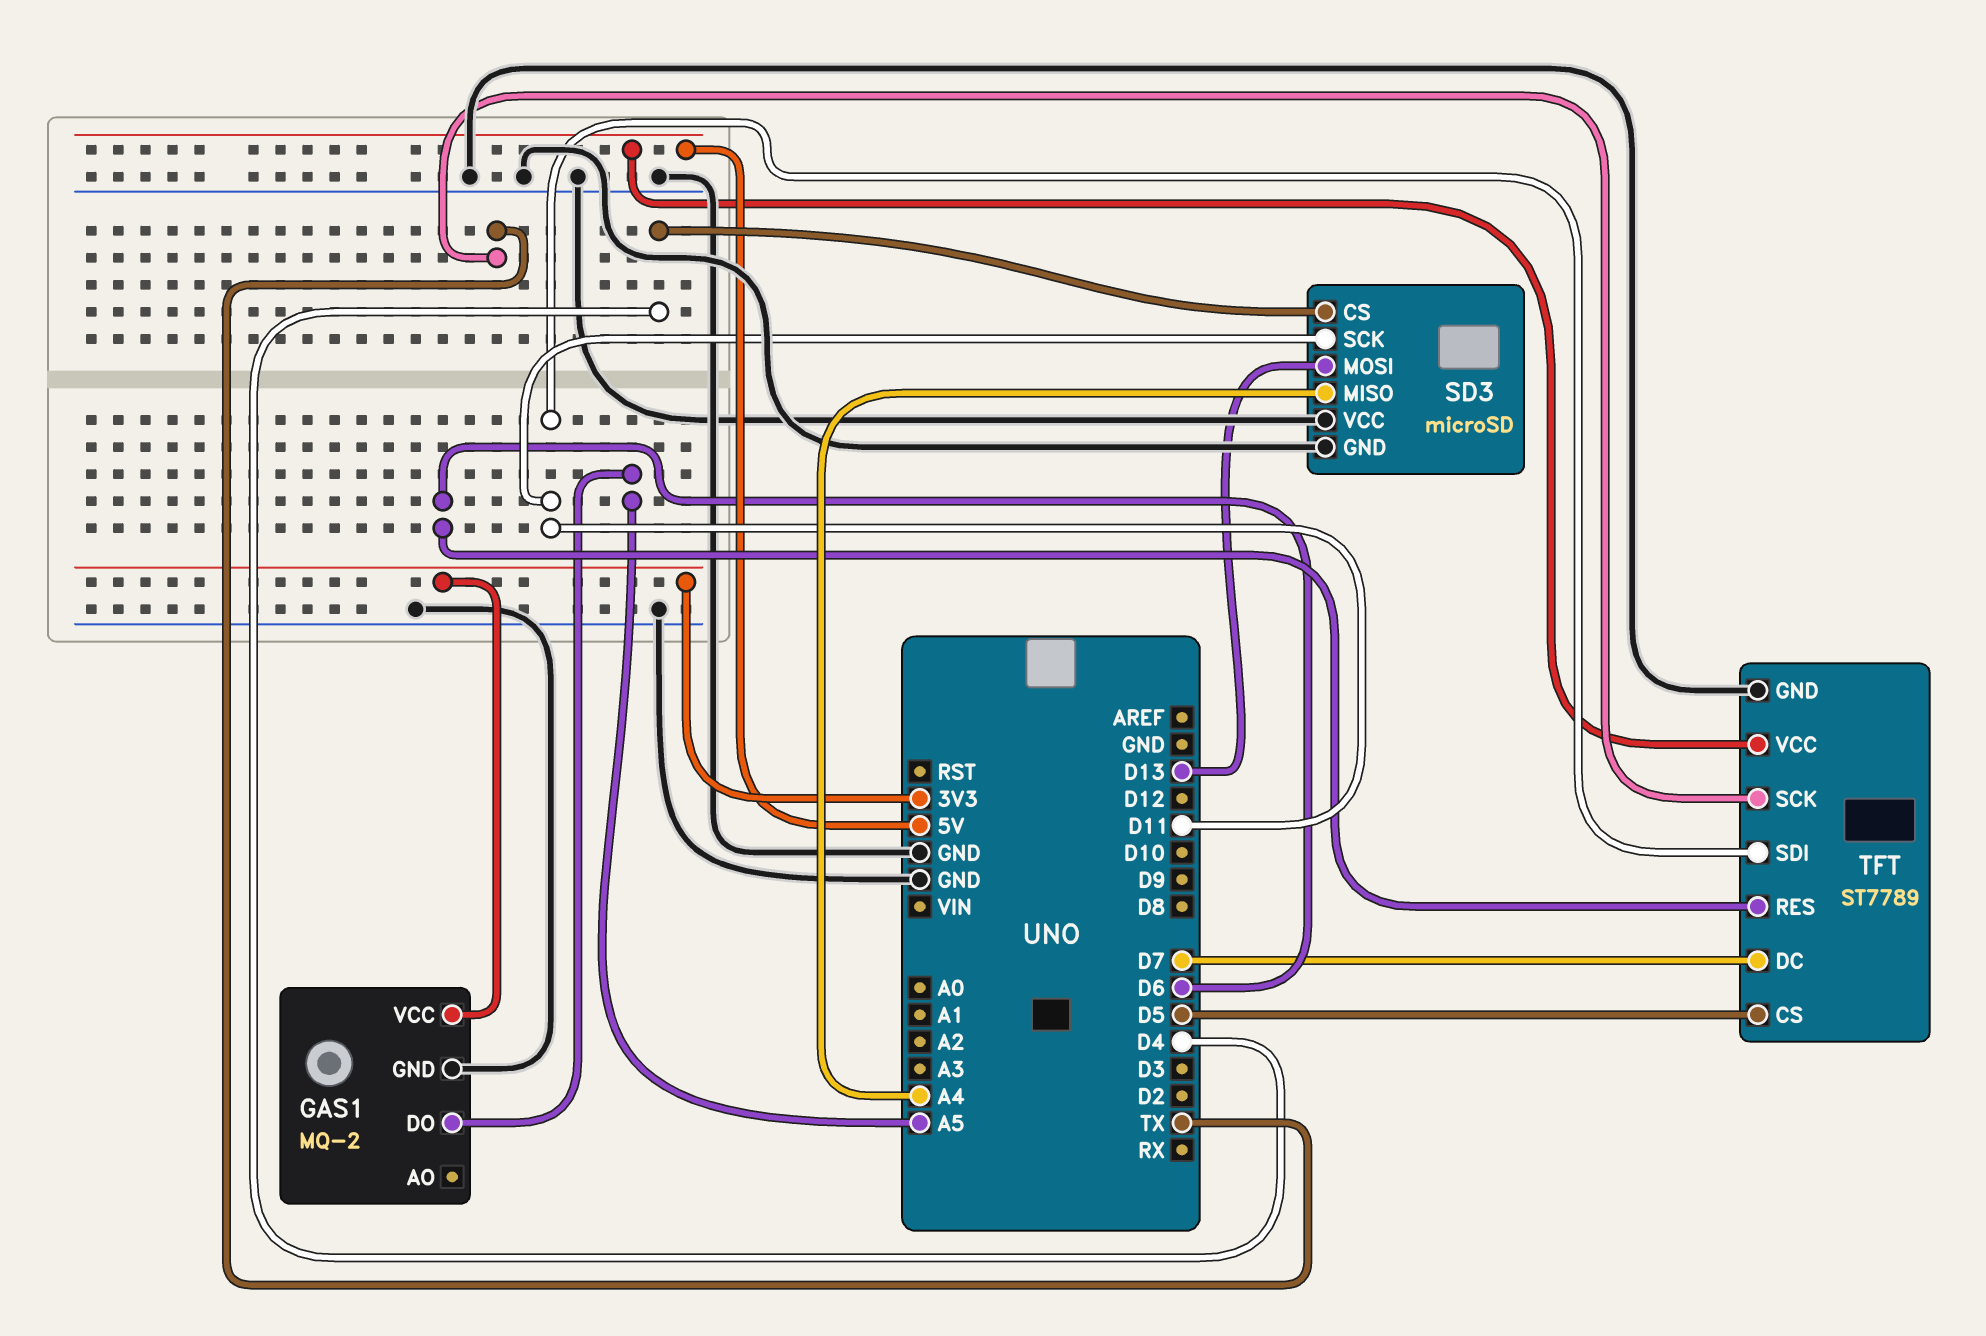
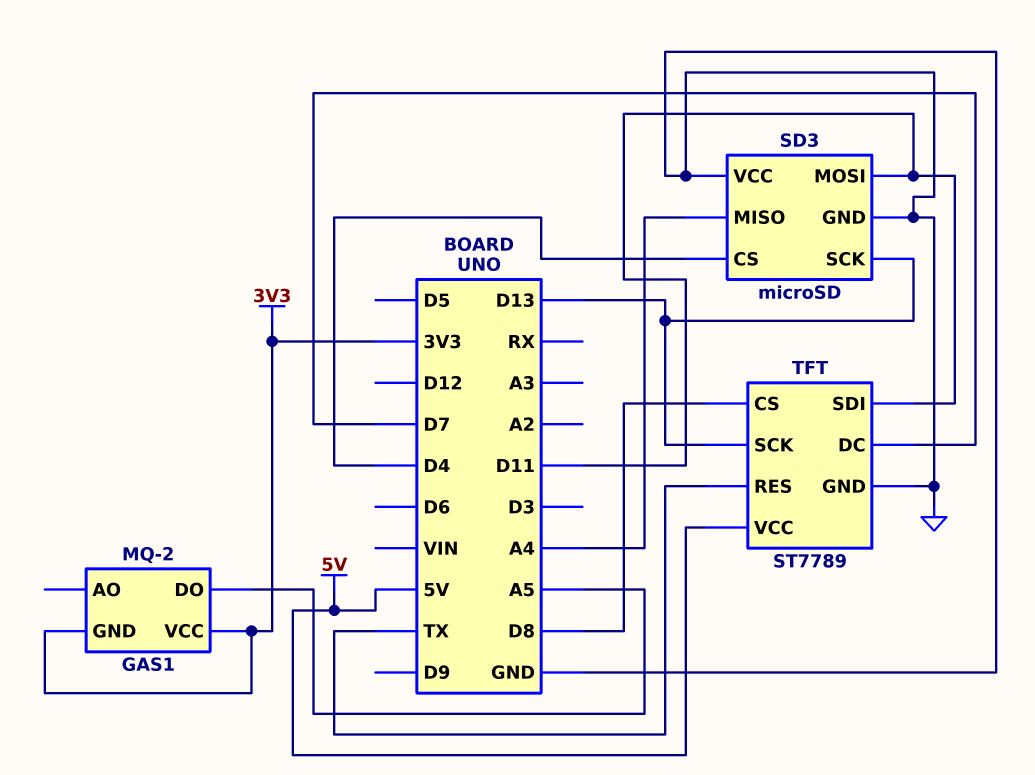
GAS1 pin GND: GND -> 3V3
SD3 pin MOSI: D13 -> D11
SD3 pin SCK: D11 -> D13
TFT pin CS: D5 -> D8
TFT pin RES: D6 -> TX
TFT pin SCK: TX -> D13

